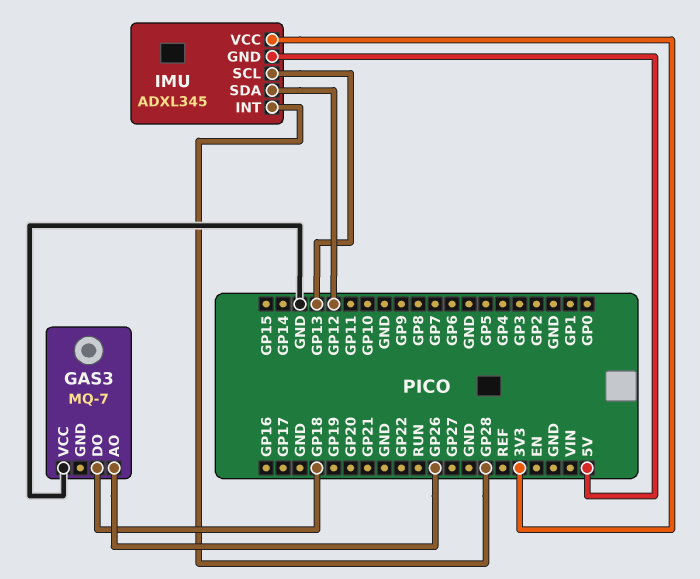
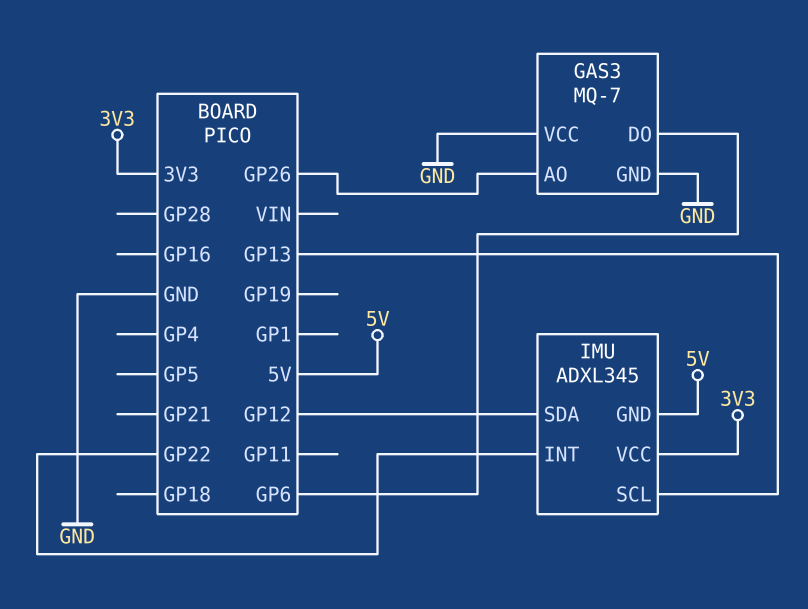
GAS3 pin DO: GP18 -> GP6
GAS3 pin GND: none -> GND
IMU pin INT: GP28 -> GP22

